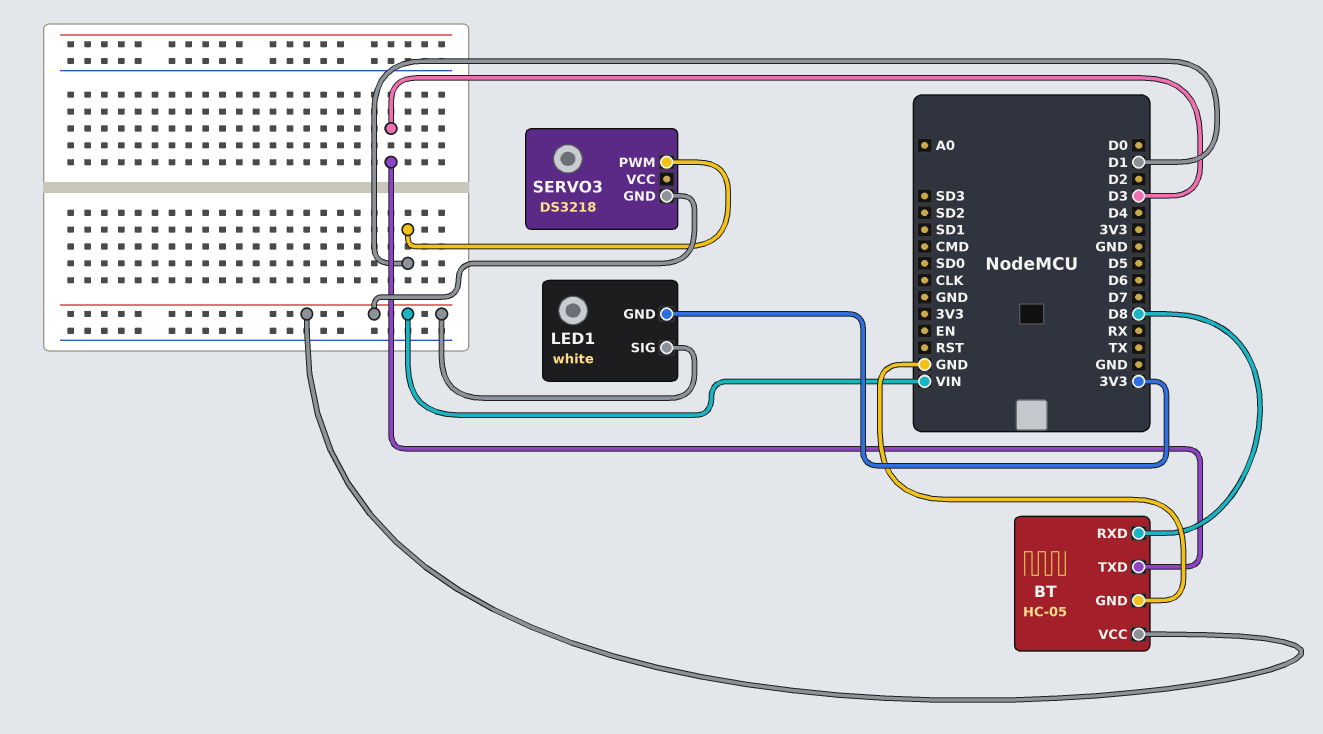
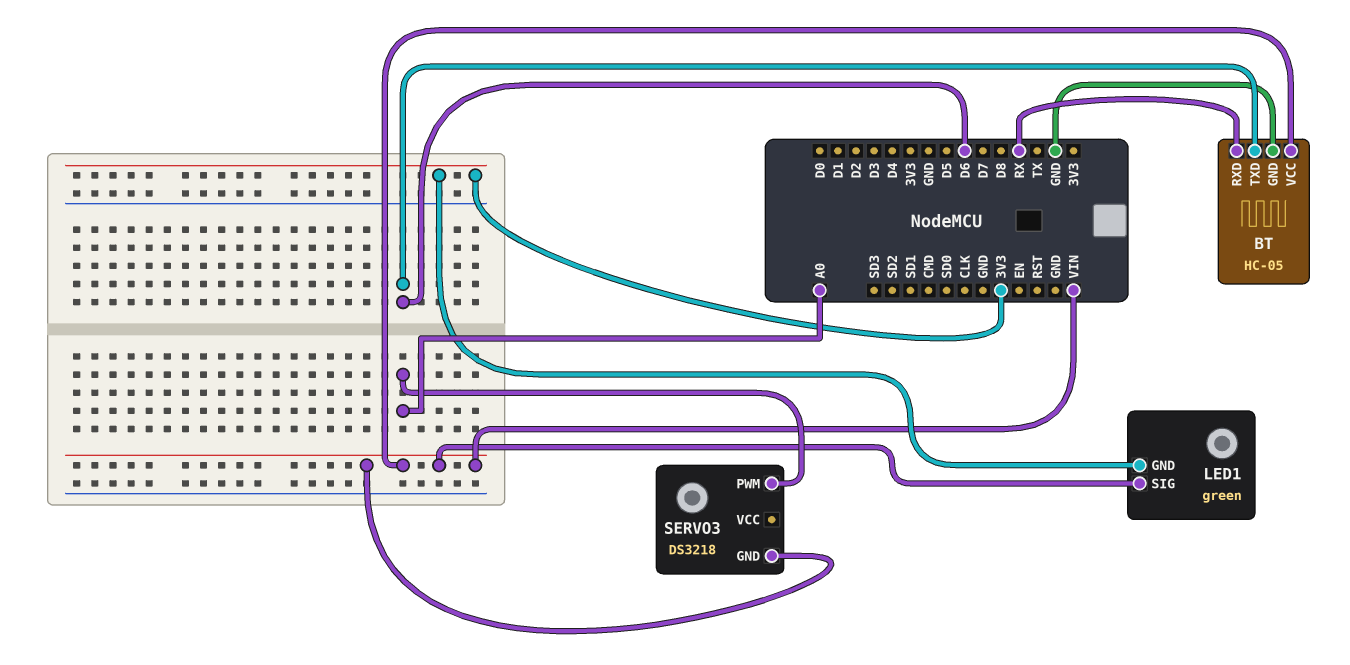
BT pin RXD: D8 -> RX
BT pin TXD: D3 -> D6
LED1: white -> green
SERVO3 pin PWM: D1 -> A0

